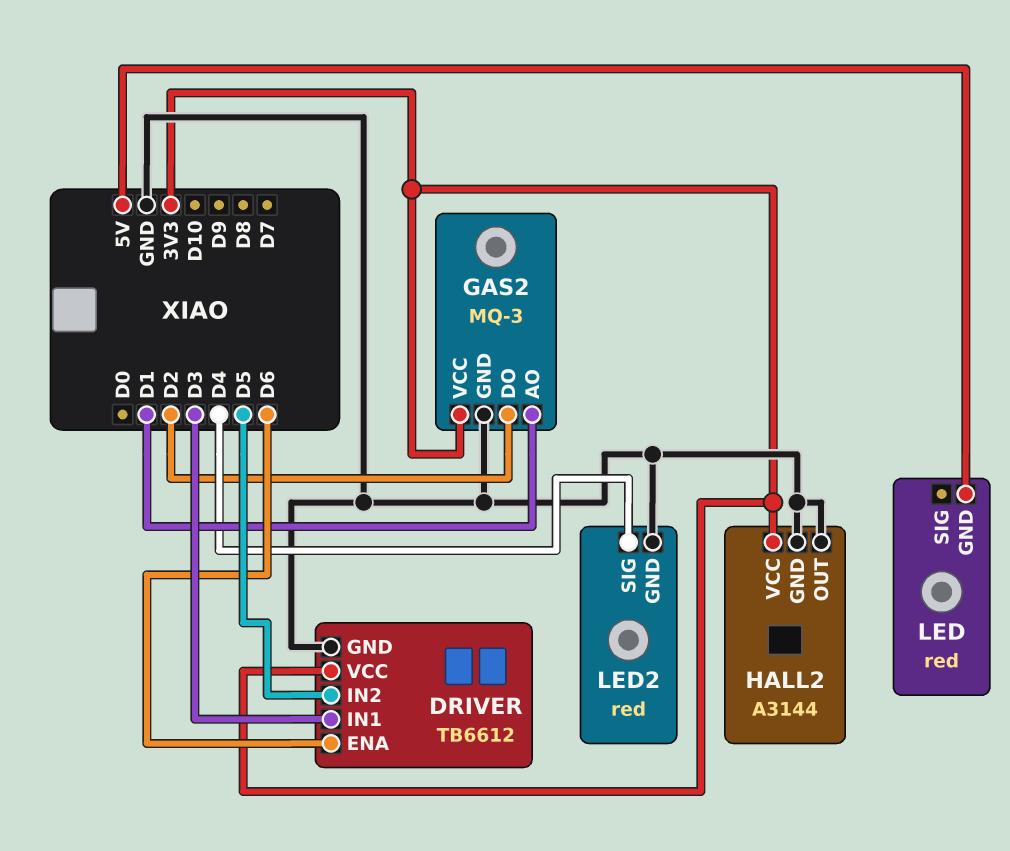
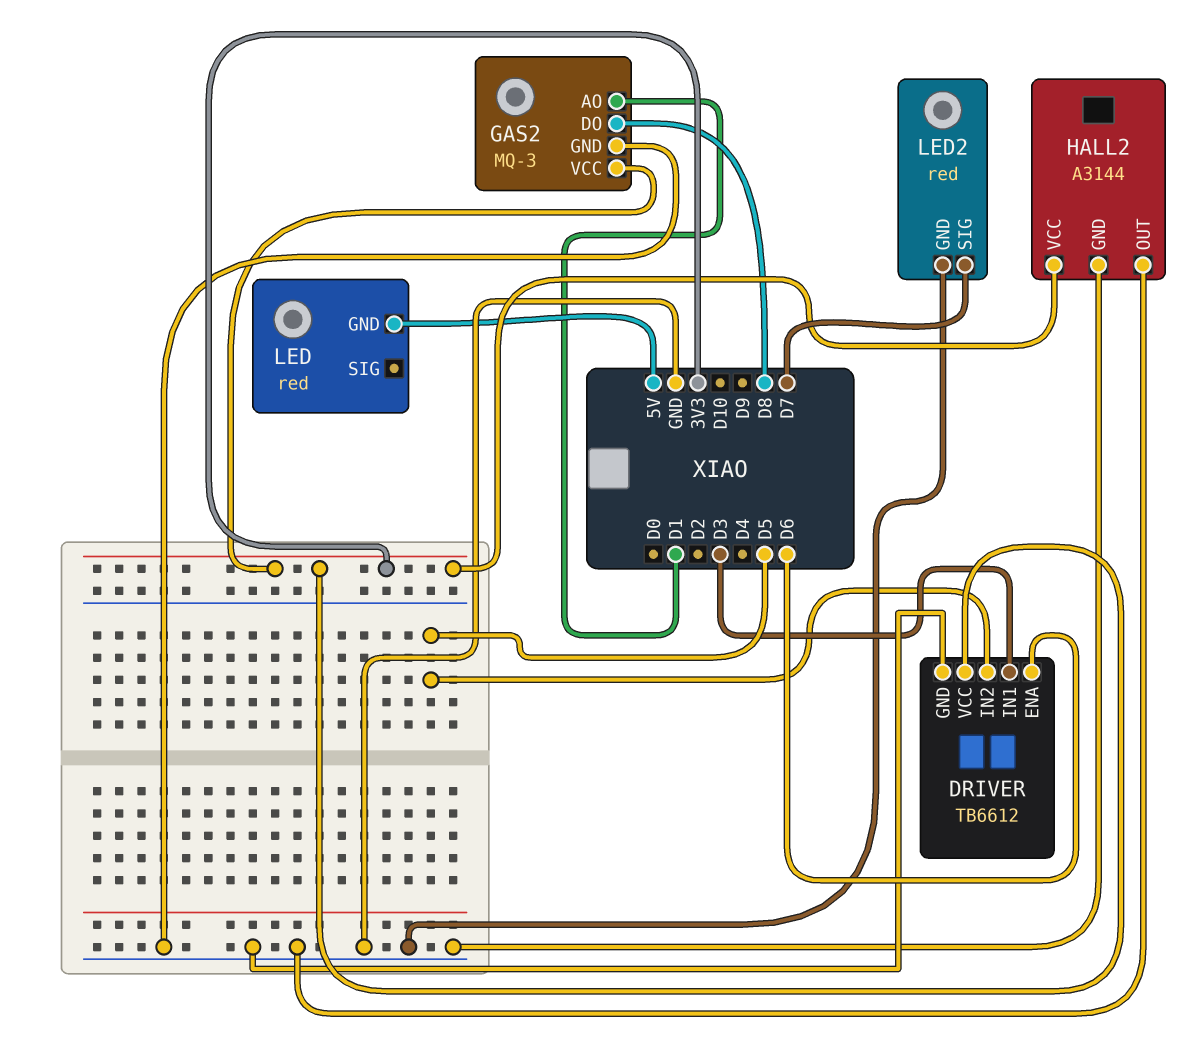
GAS2 pin DO: D2 -> D8
LED2 pin SIG: D4 -> D7

